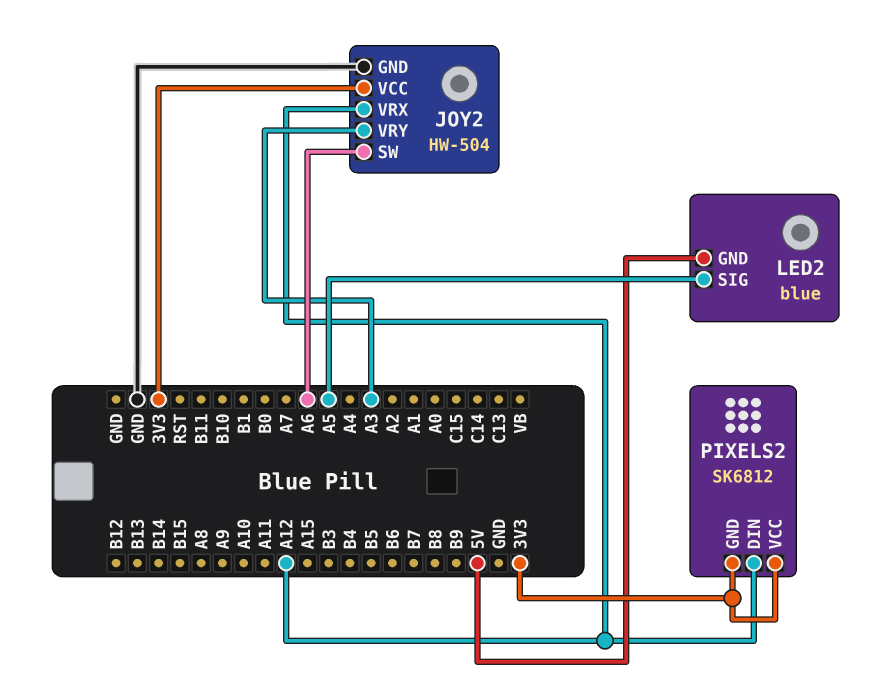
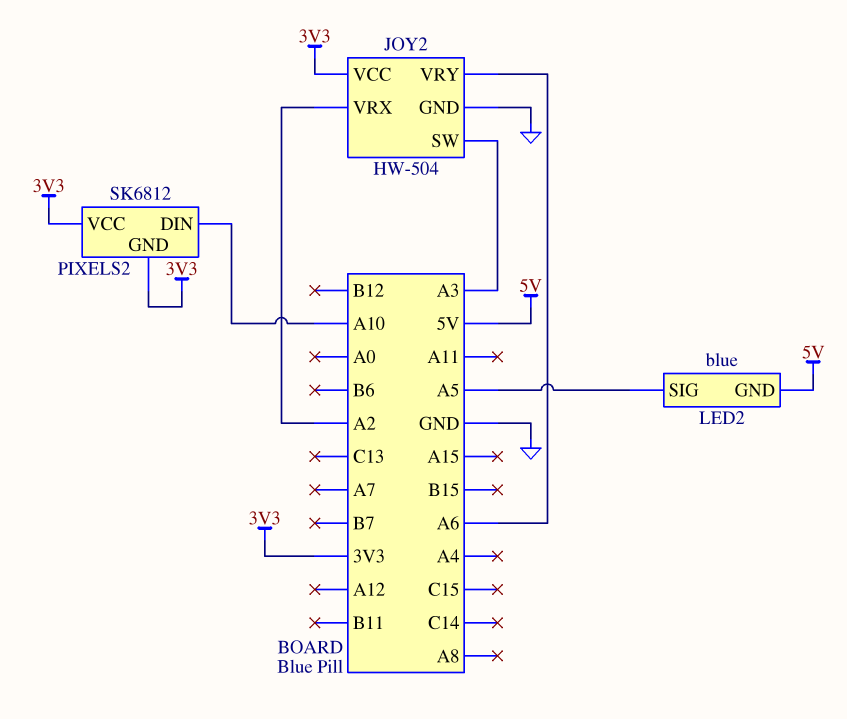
JOY2 pin SW: A6 -> A3
JOY2 pin VRX: A12 -> A2
JOY2 pin VRY: A3 -> A6
PIXELS2 pin DIN: A12 -> A10

